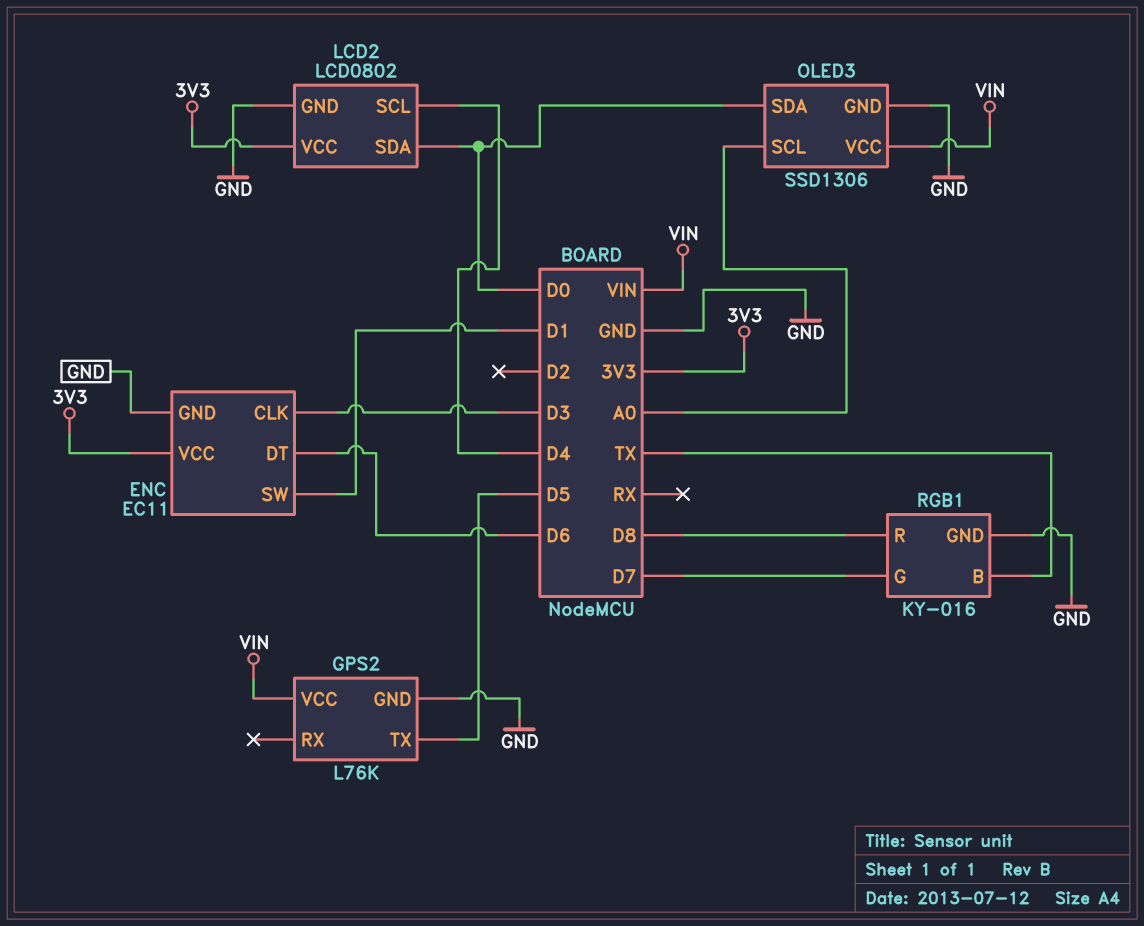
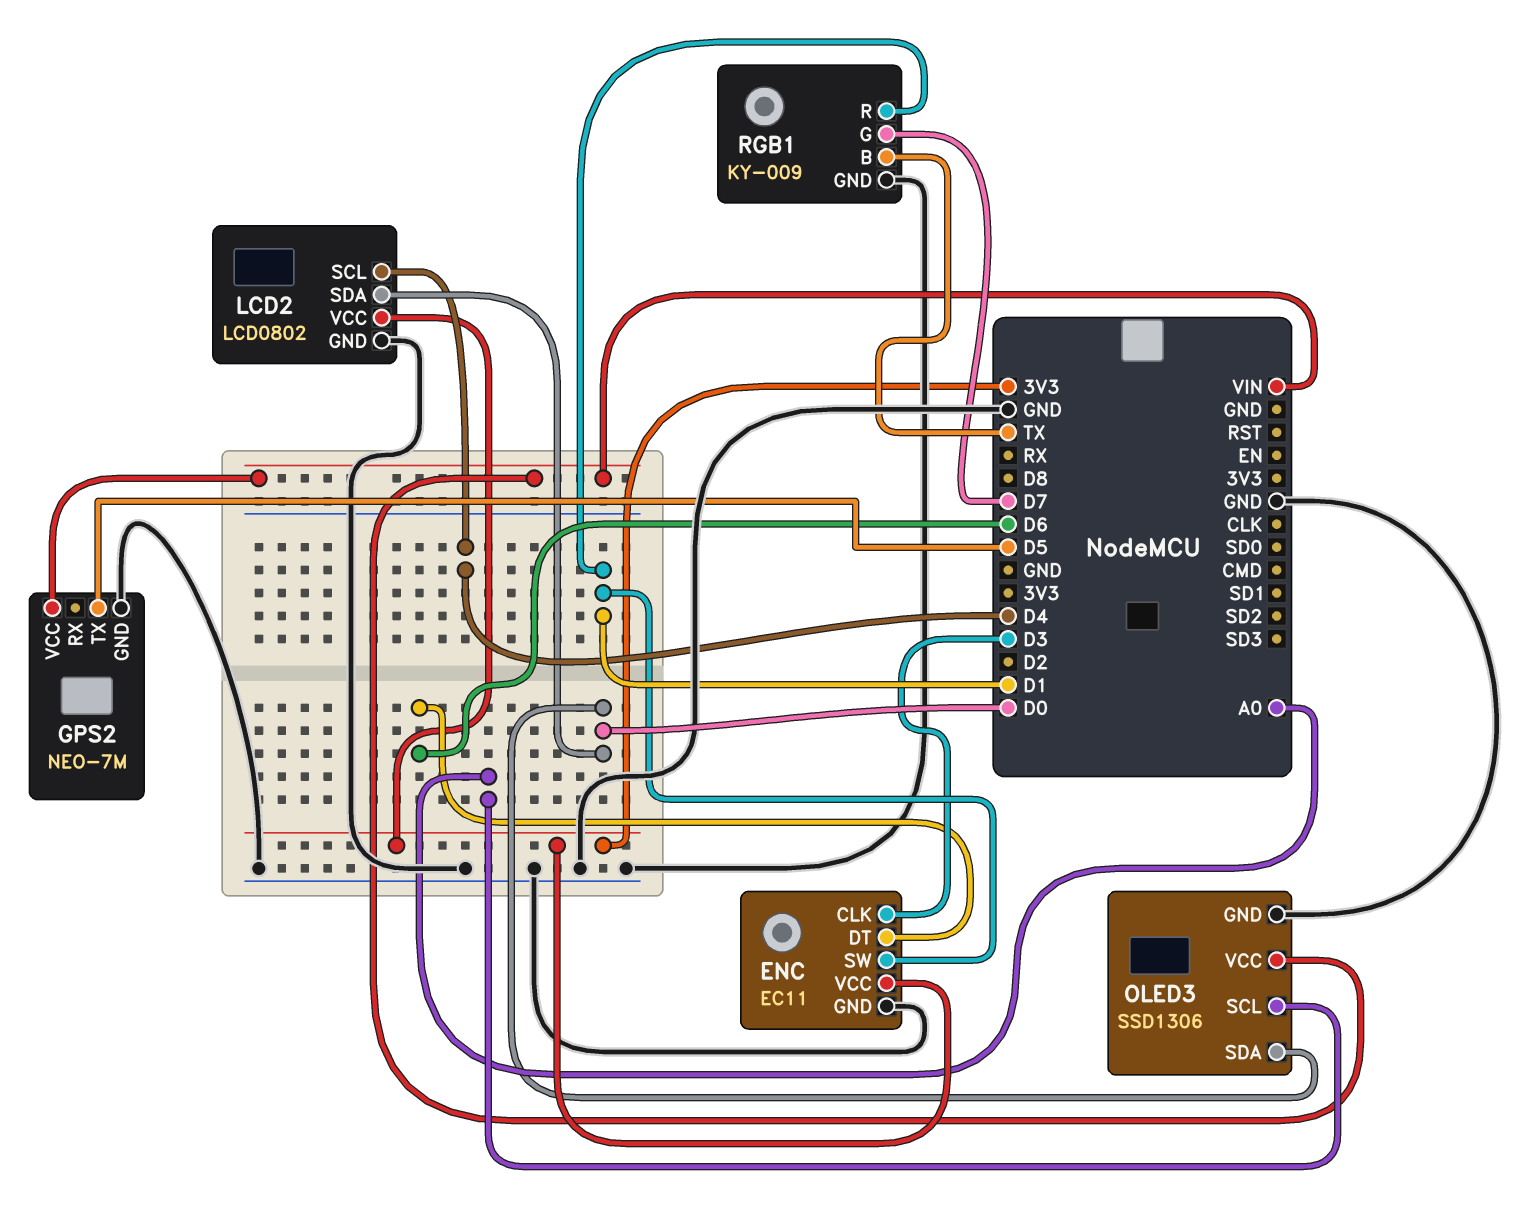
GPS2: L76K -> NEO-7M
RGB1: KY-016 -> KY-009
RGB1 pin R: D8 -> D1

